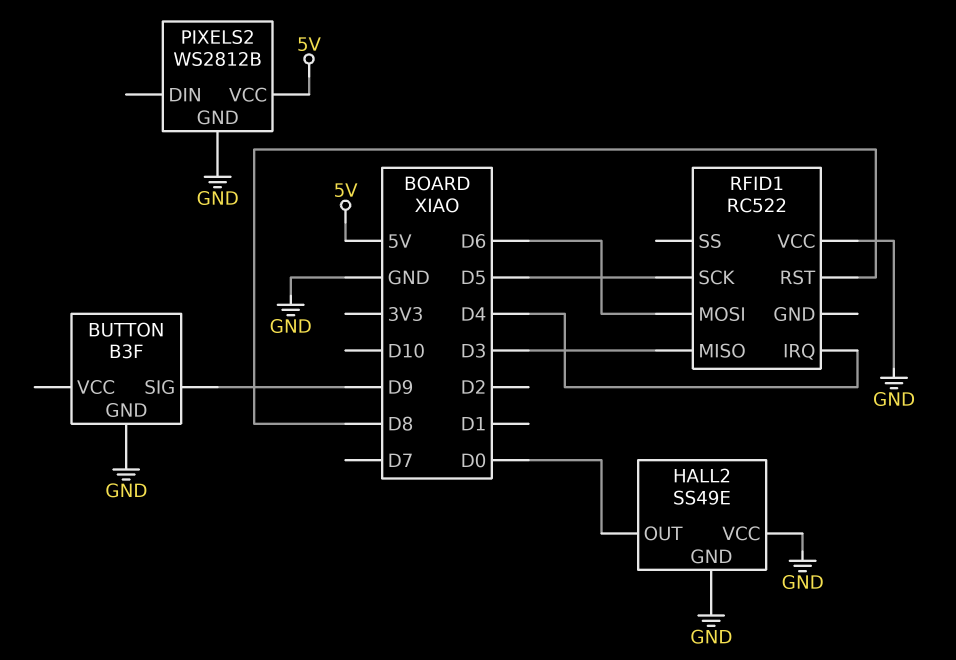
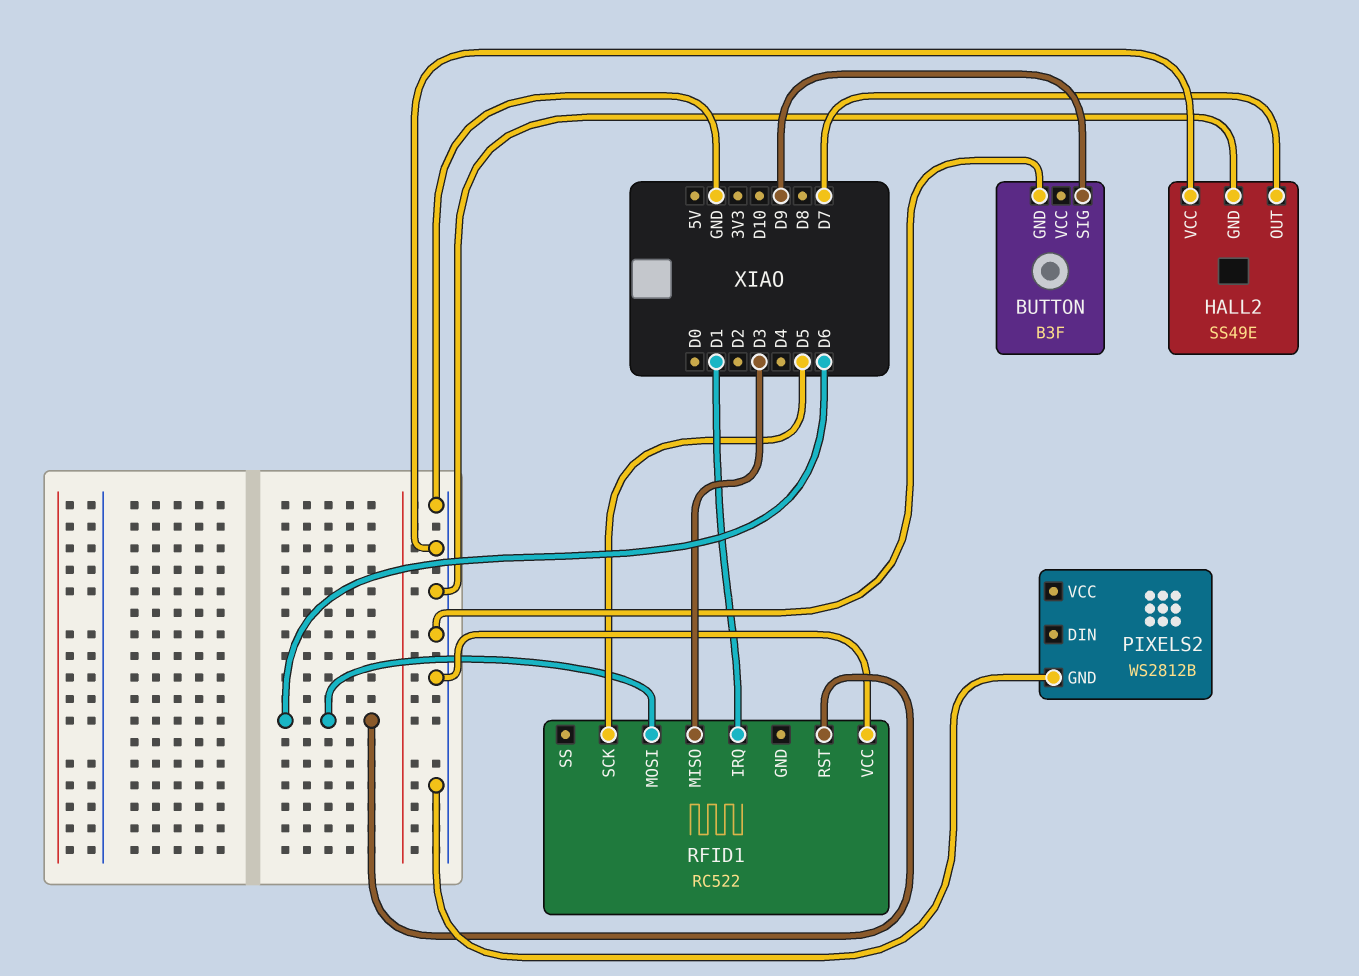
HALL2 pin OUT: D0 -> D7
PIXELS2 pin VCC: 5V -> none
RFID1 pin IRQ: D4 -> D1
RFID1 pin RST: D8 -> D6

